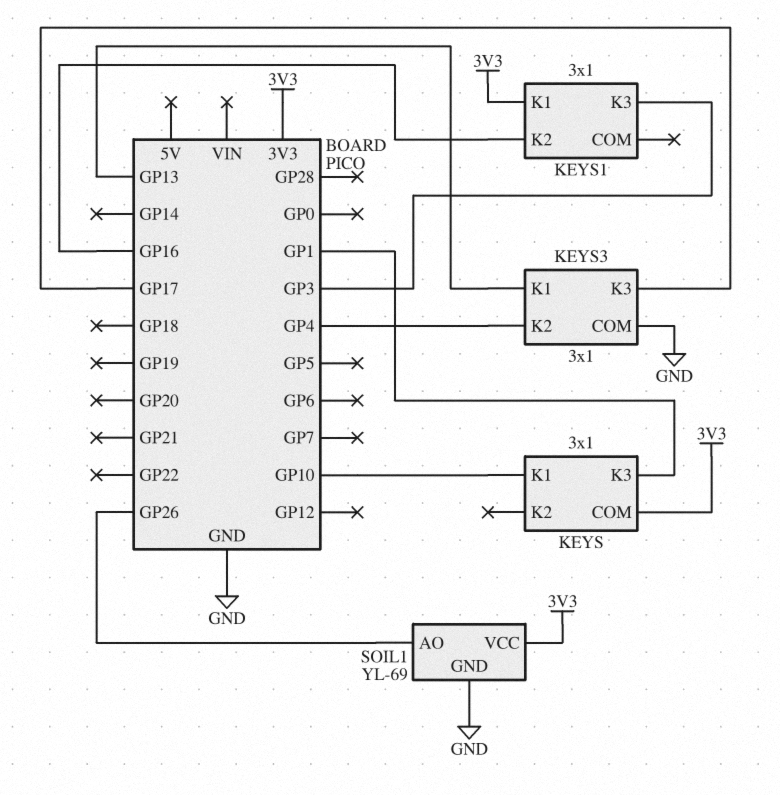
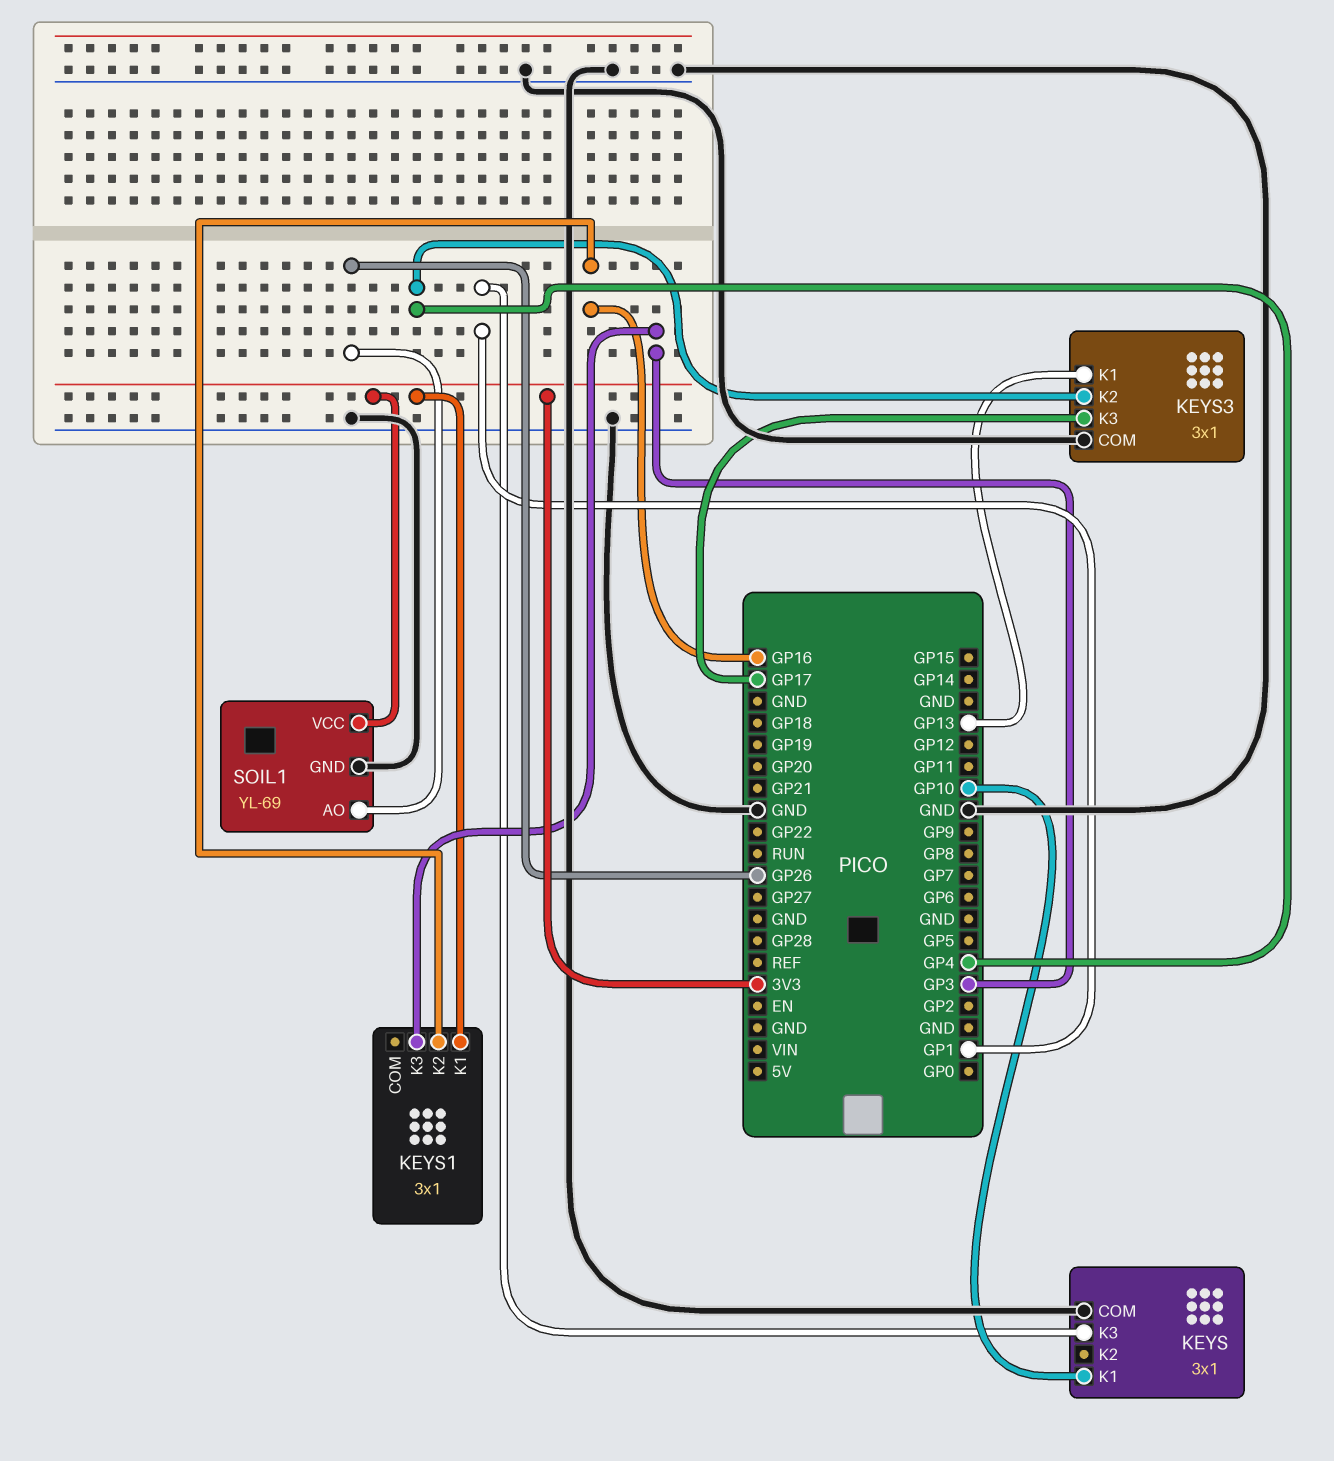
KEYS pin COM: 3V3 -> GND

